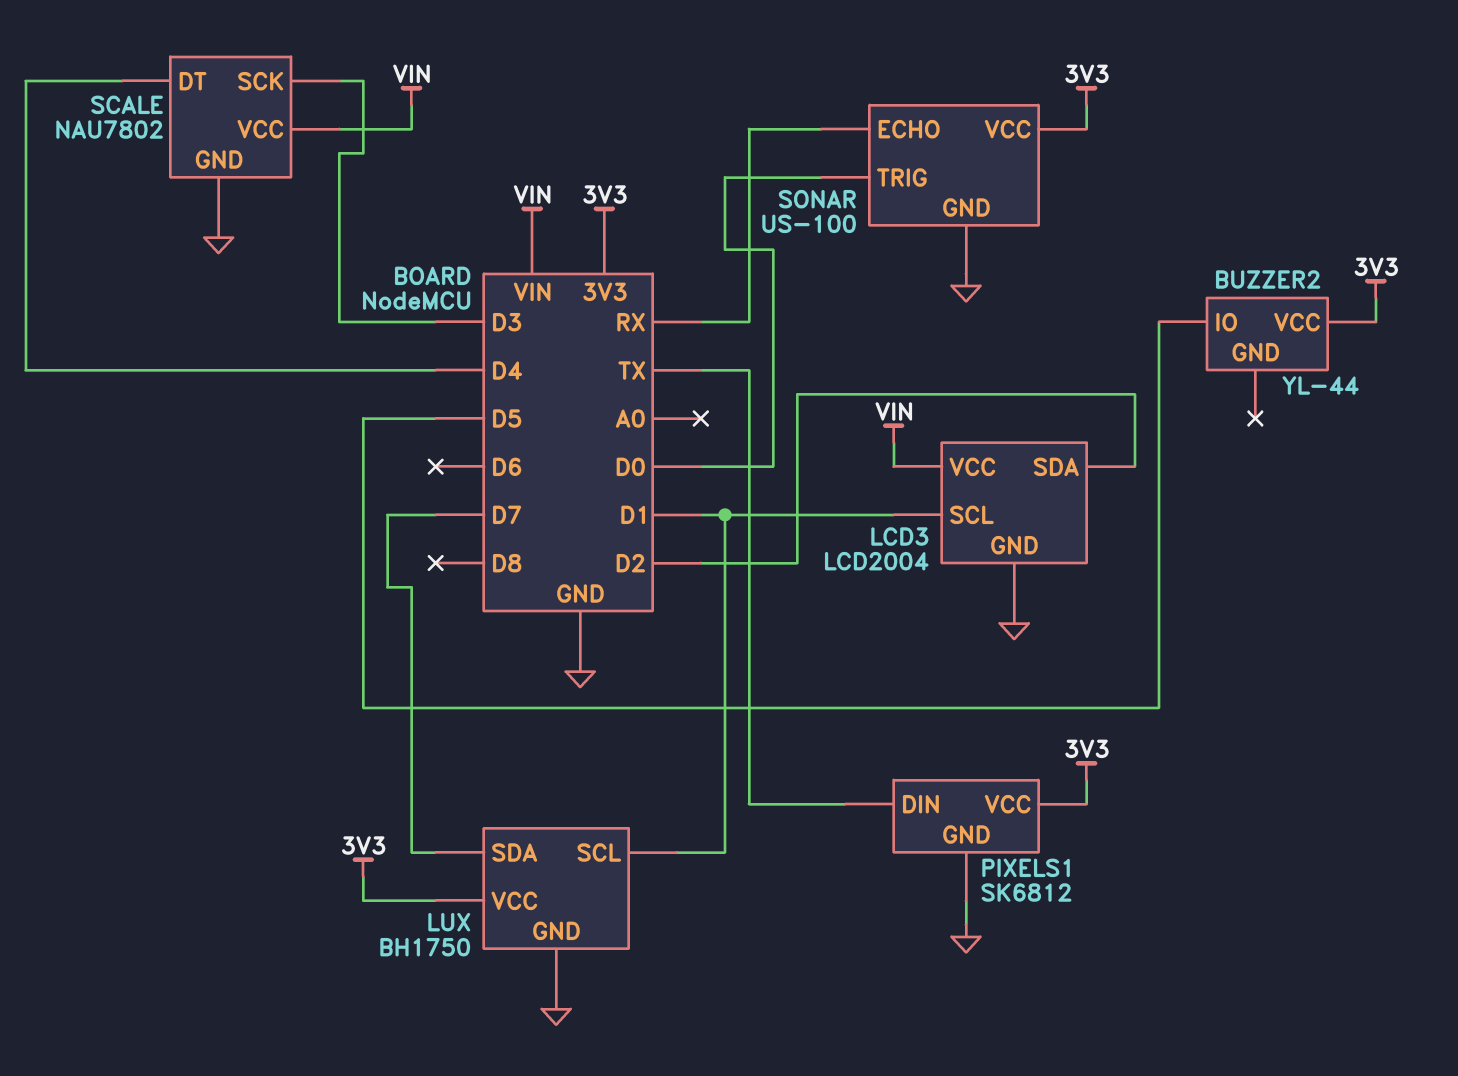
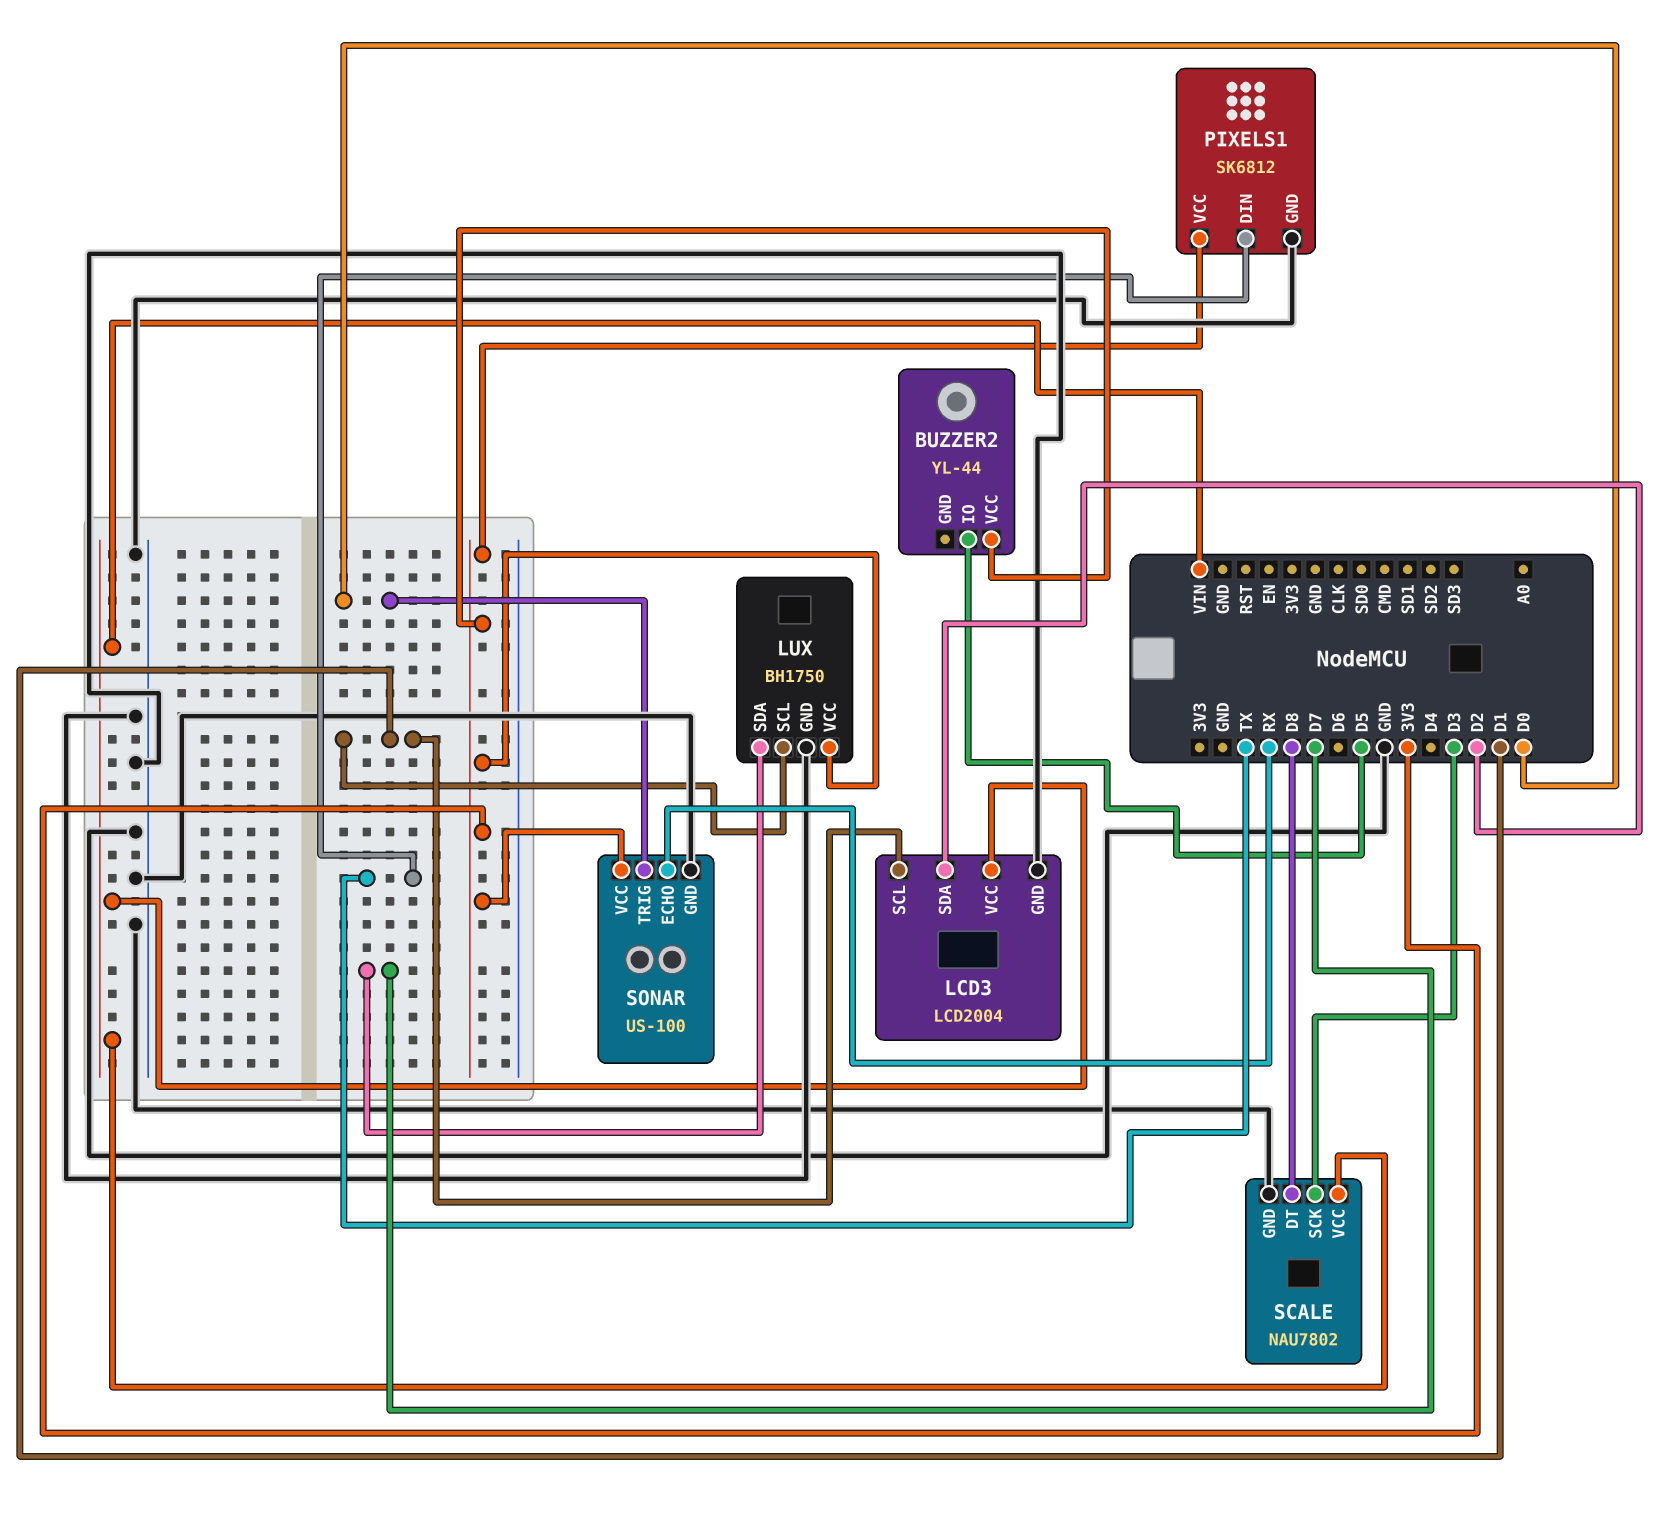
SCALE pin DT: D4 -> D8

